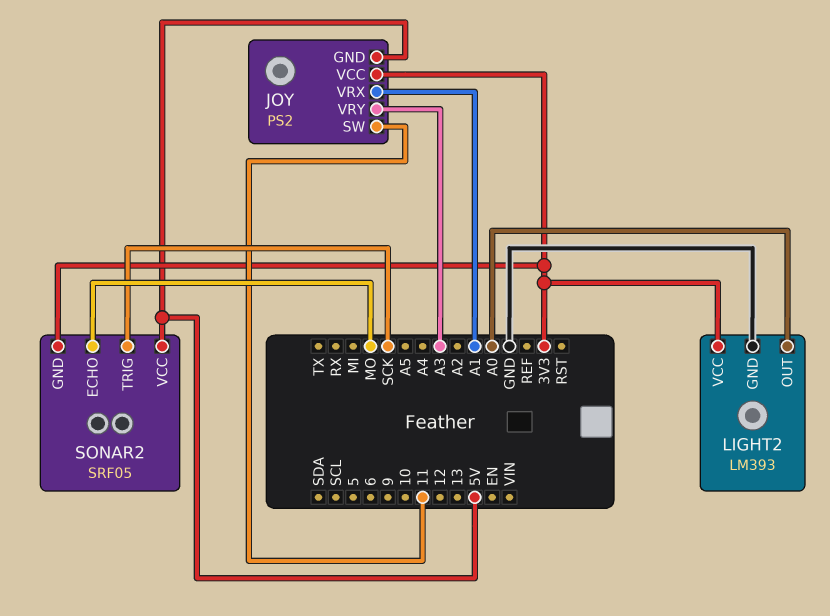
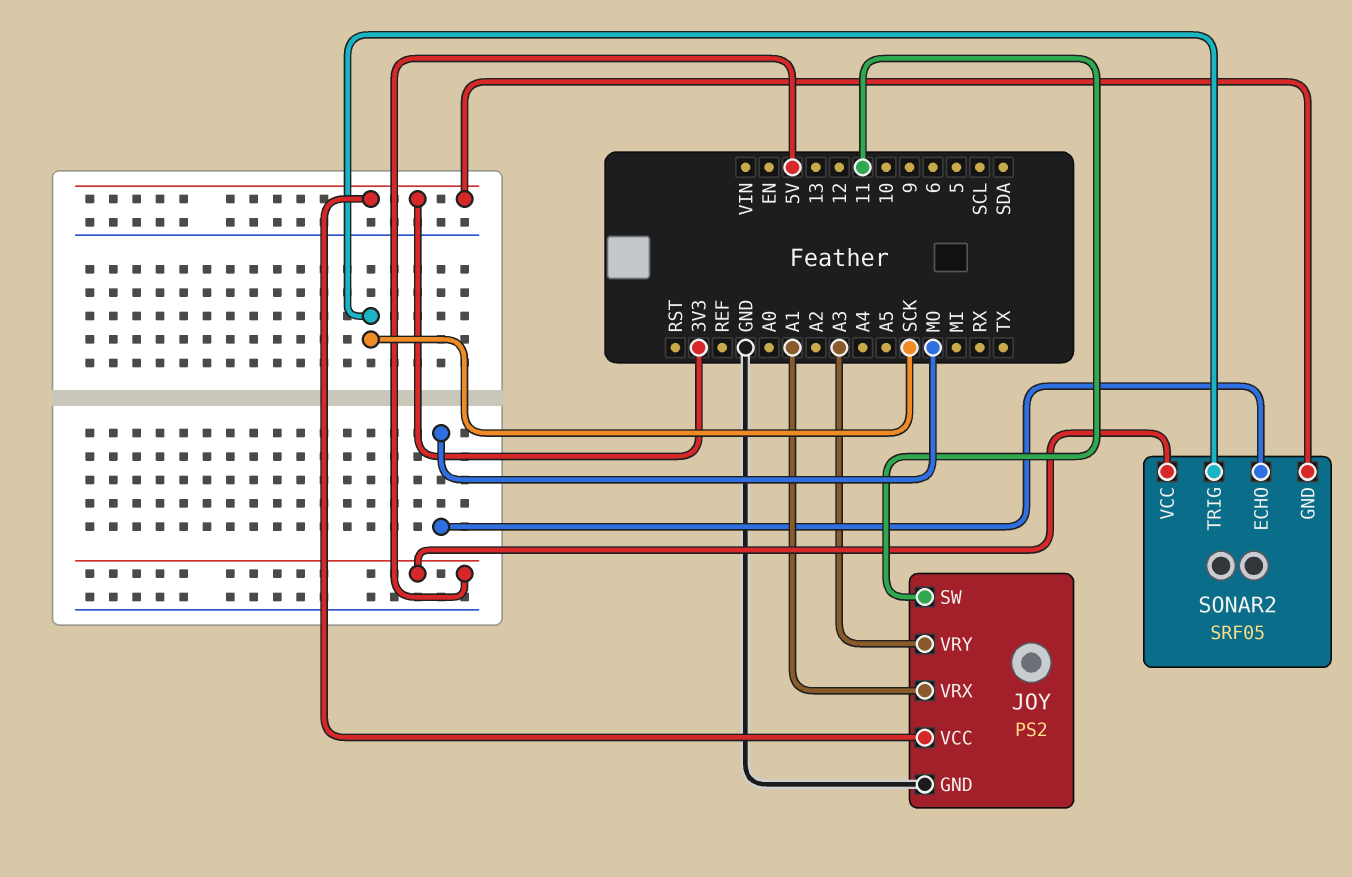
JOY pin GND: 5V -> GND
LIGHT2: LM393 -> none
LIGHT2 pin GND: GND -> none
LIGHT2 pin OUT: A0 -> none
LIGHT2 pin VCC: 3V3 -> none

